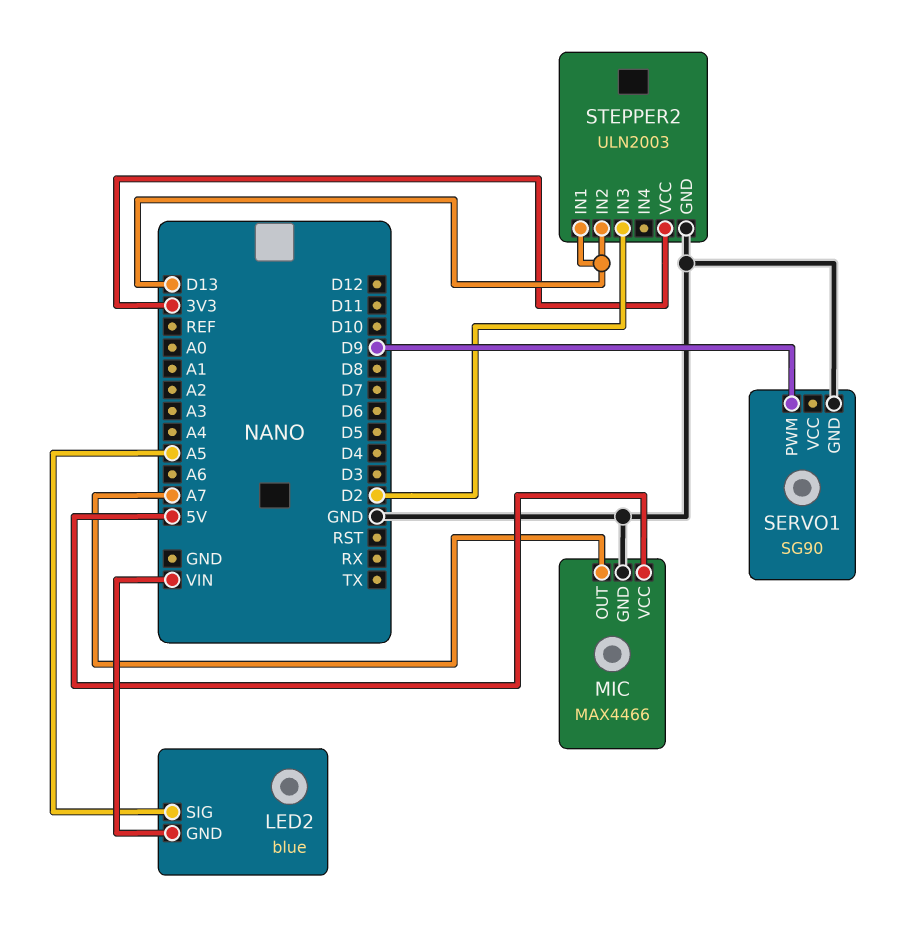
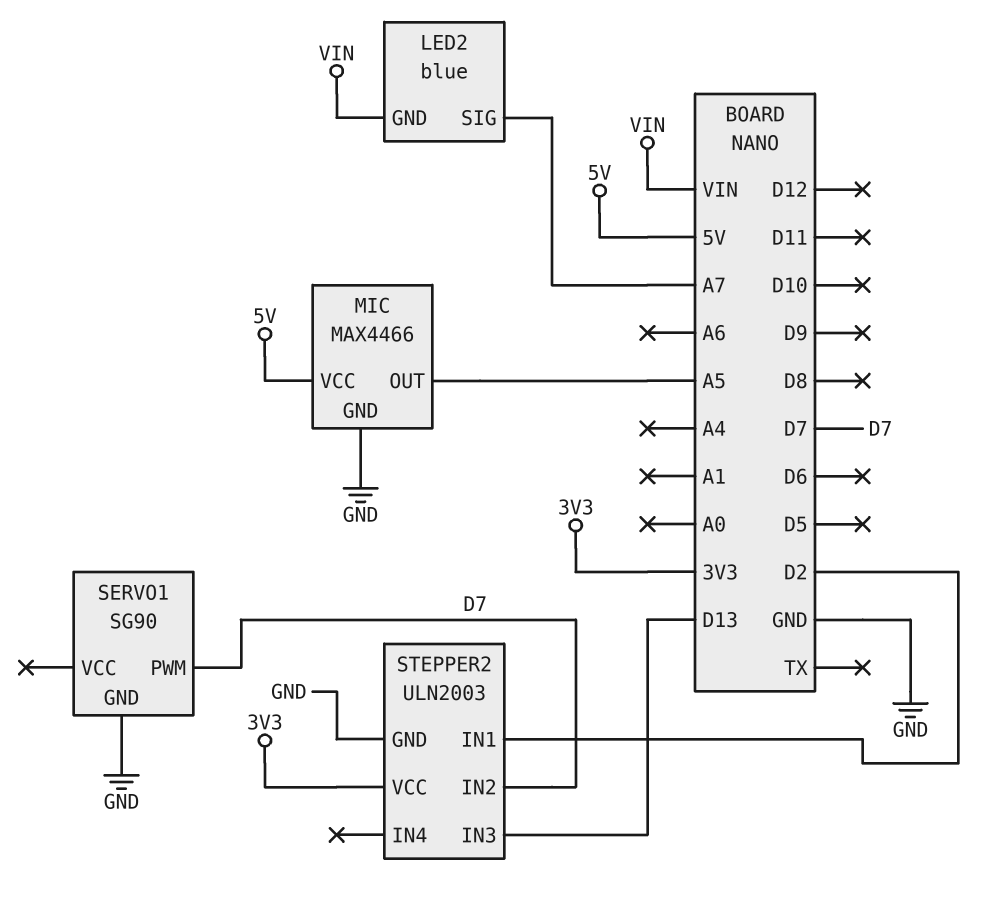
LED2 pin SIG: A5 -> A7
MIC pin OUT: A7 -> A5
SERVO1 pin PWM: D9 -> D7
STEPPER2 pin IN1: D13 -> D2
STEPPER2 pin IN2: D13 -> D7
STEPPER2 pin IN3: D2 -> D13

